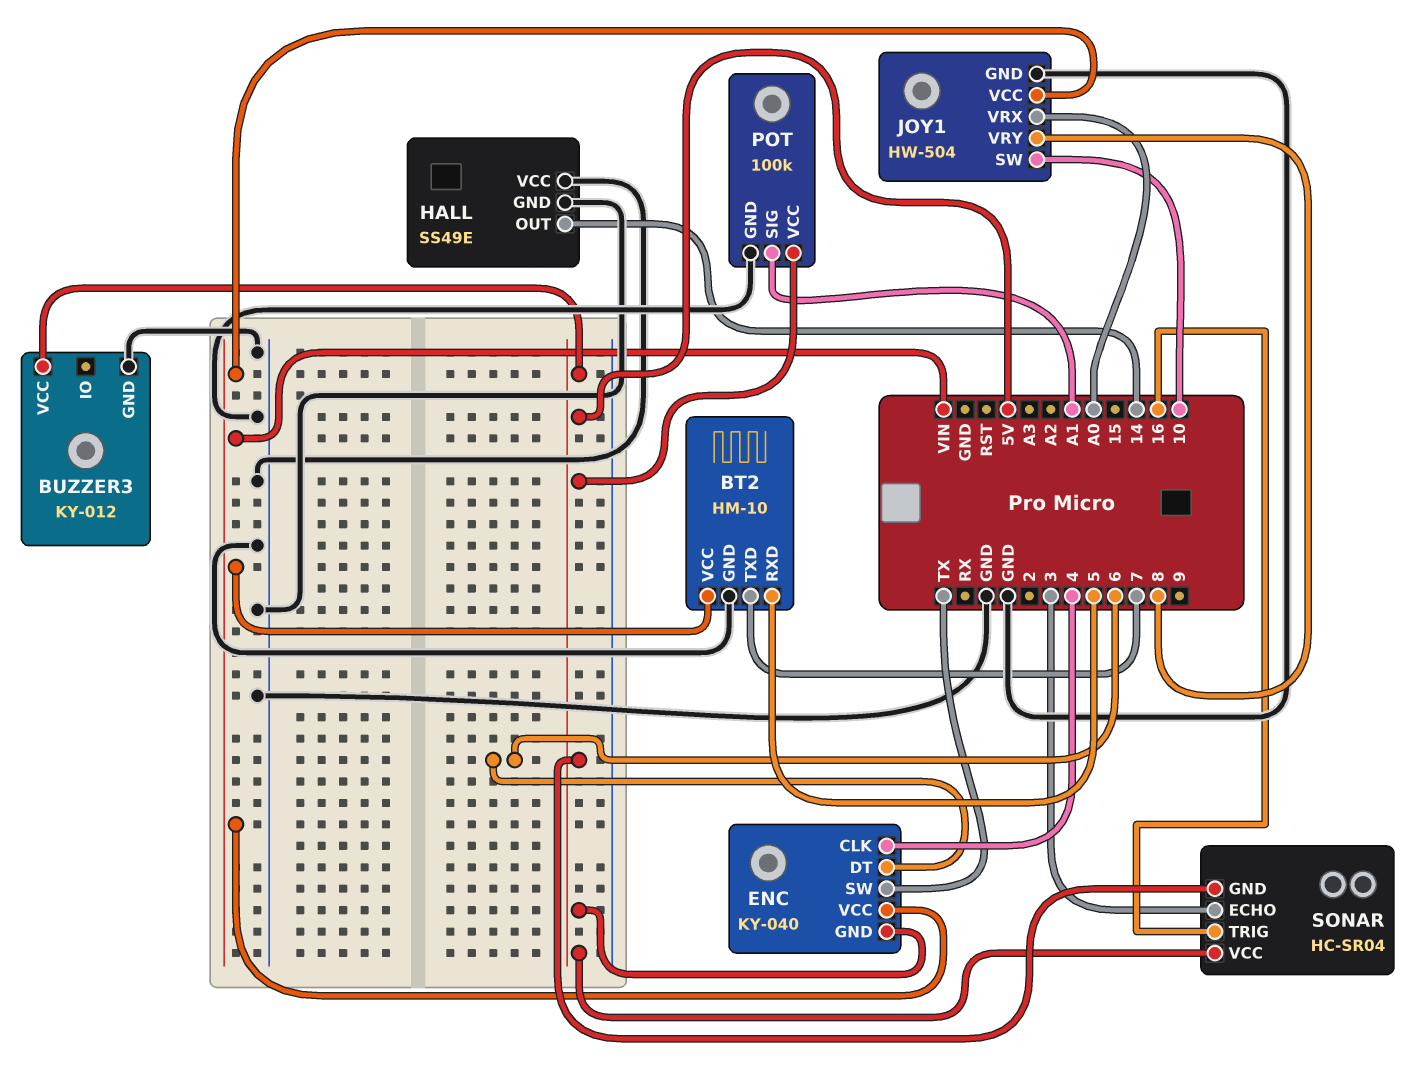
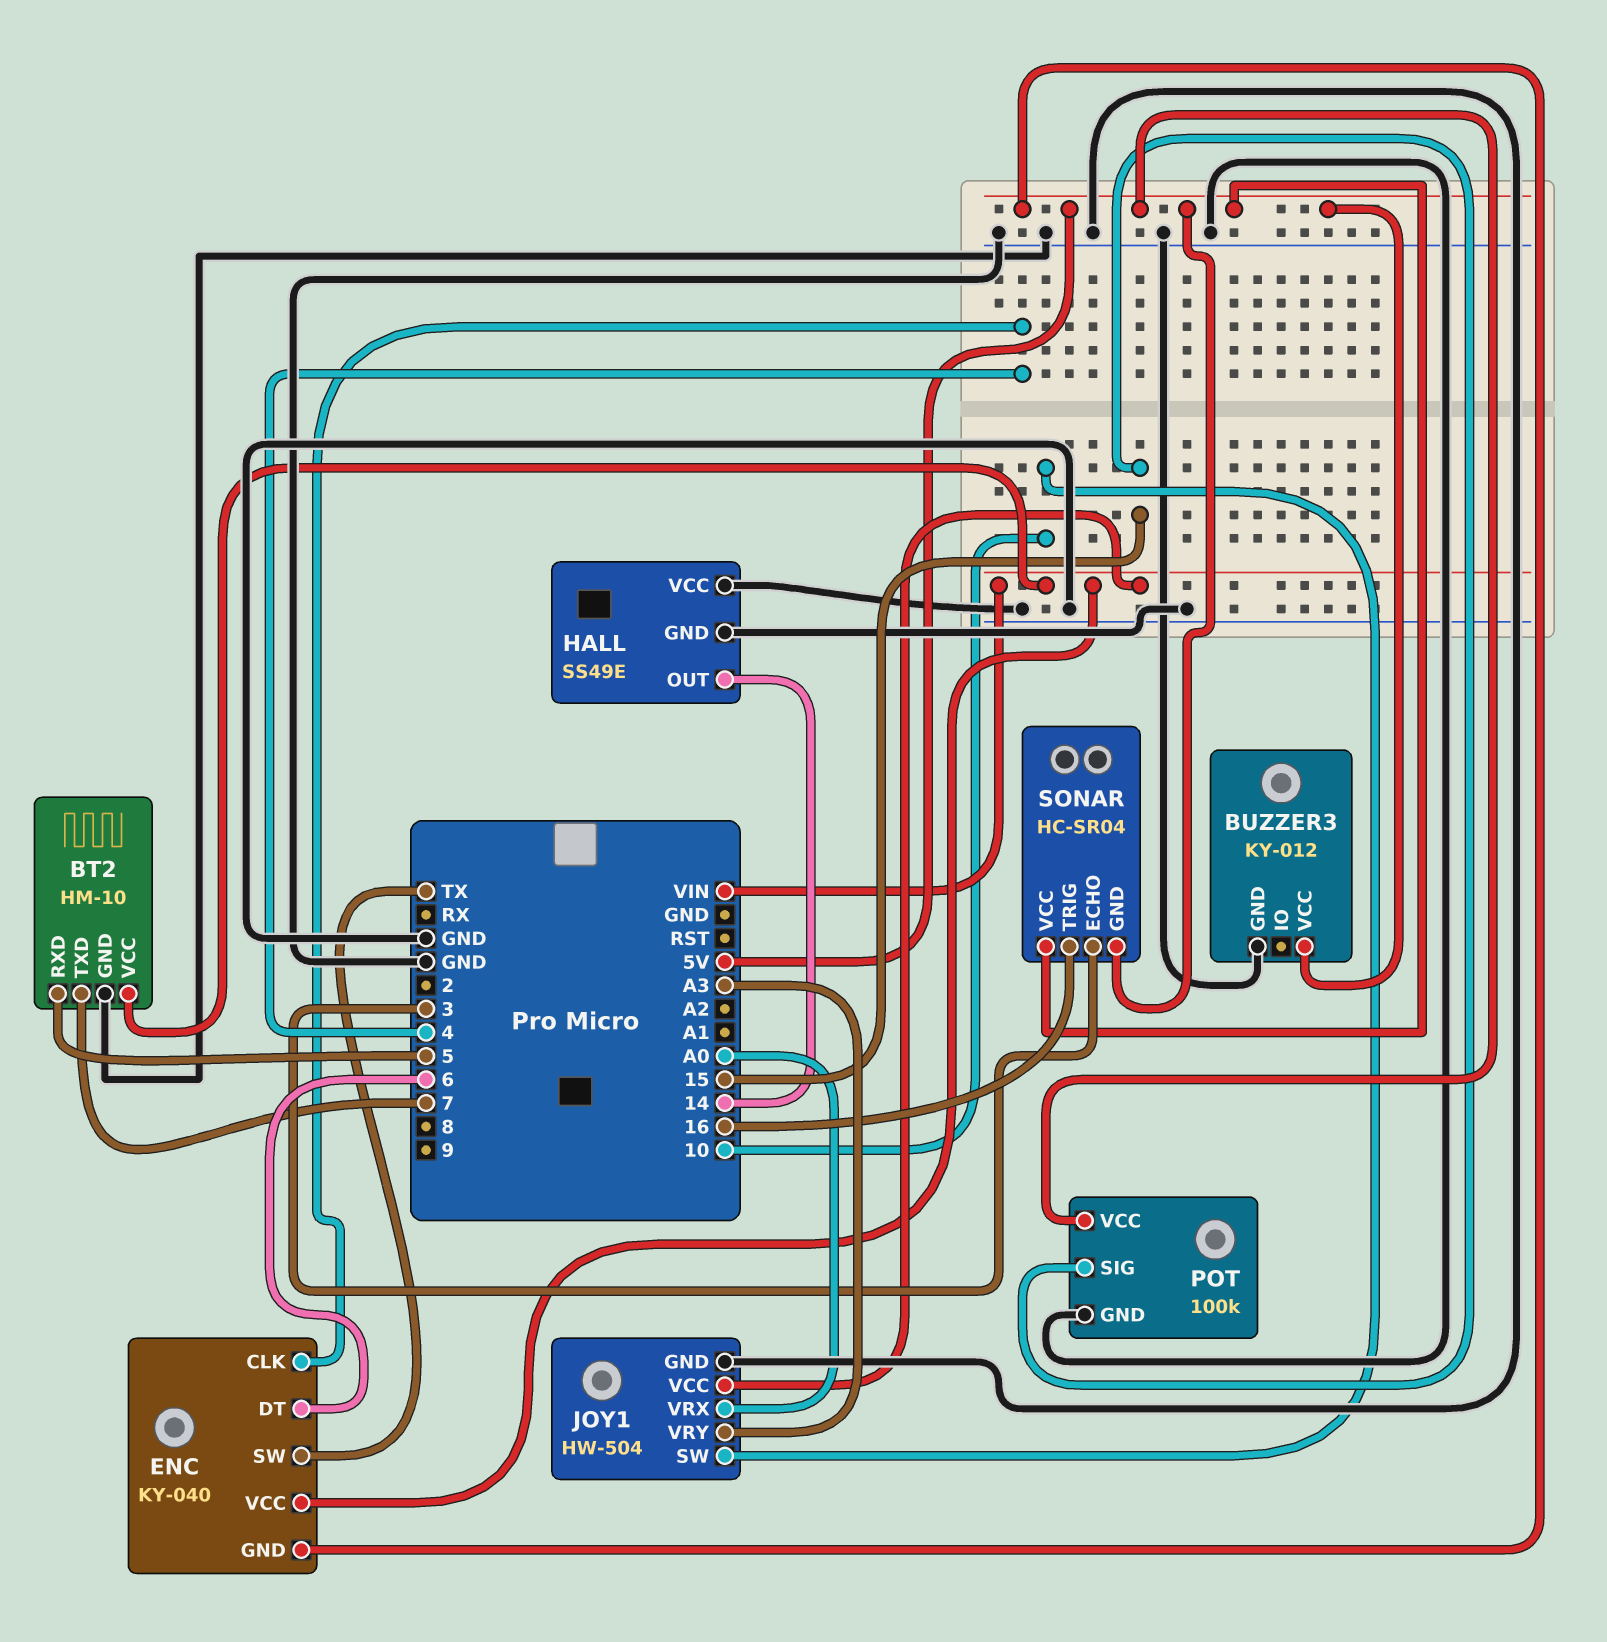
JOY1 pin VRY: 8 -> A3
POT pin SIG: A1 -> 15

